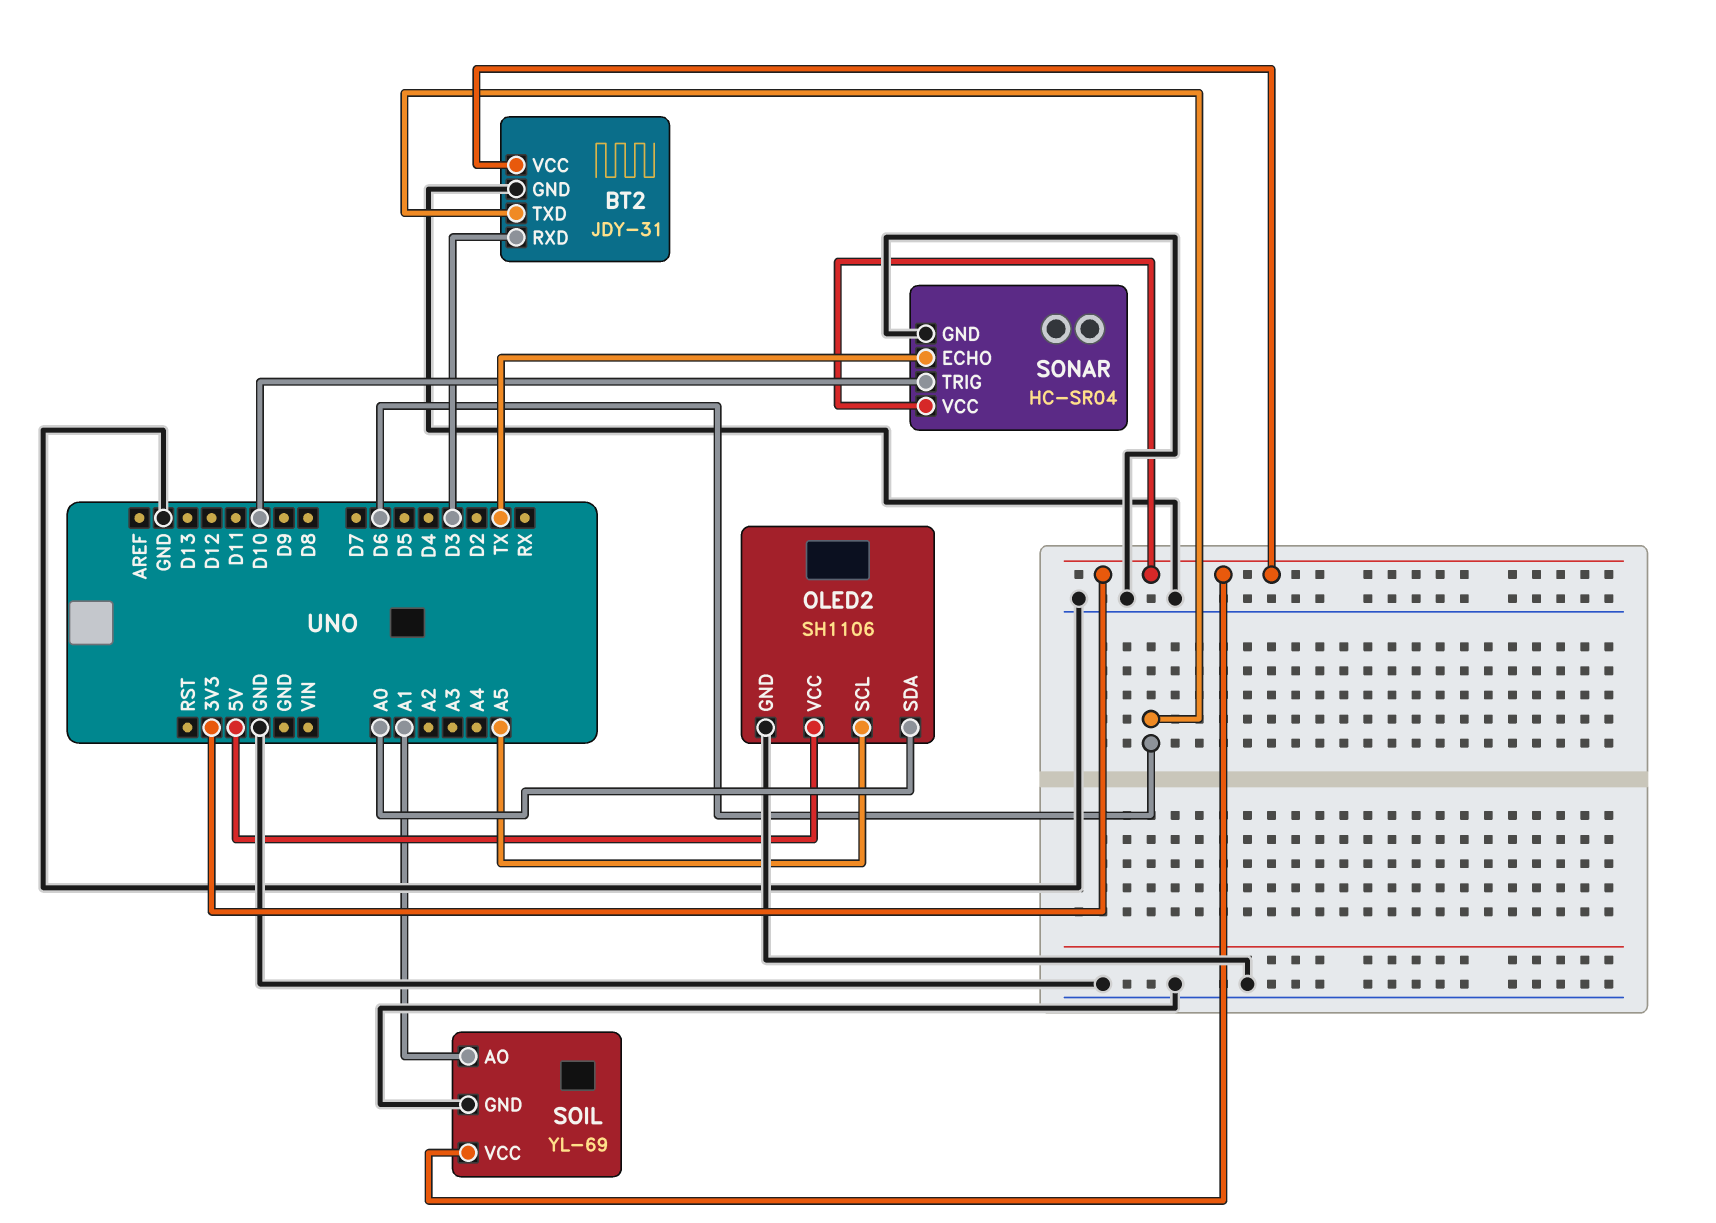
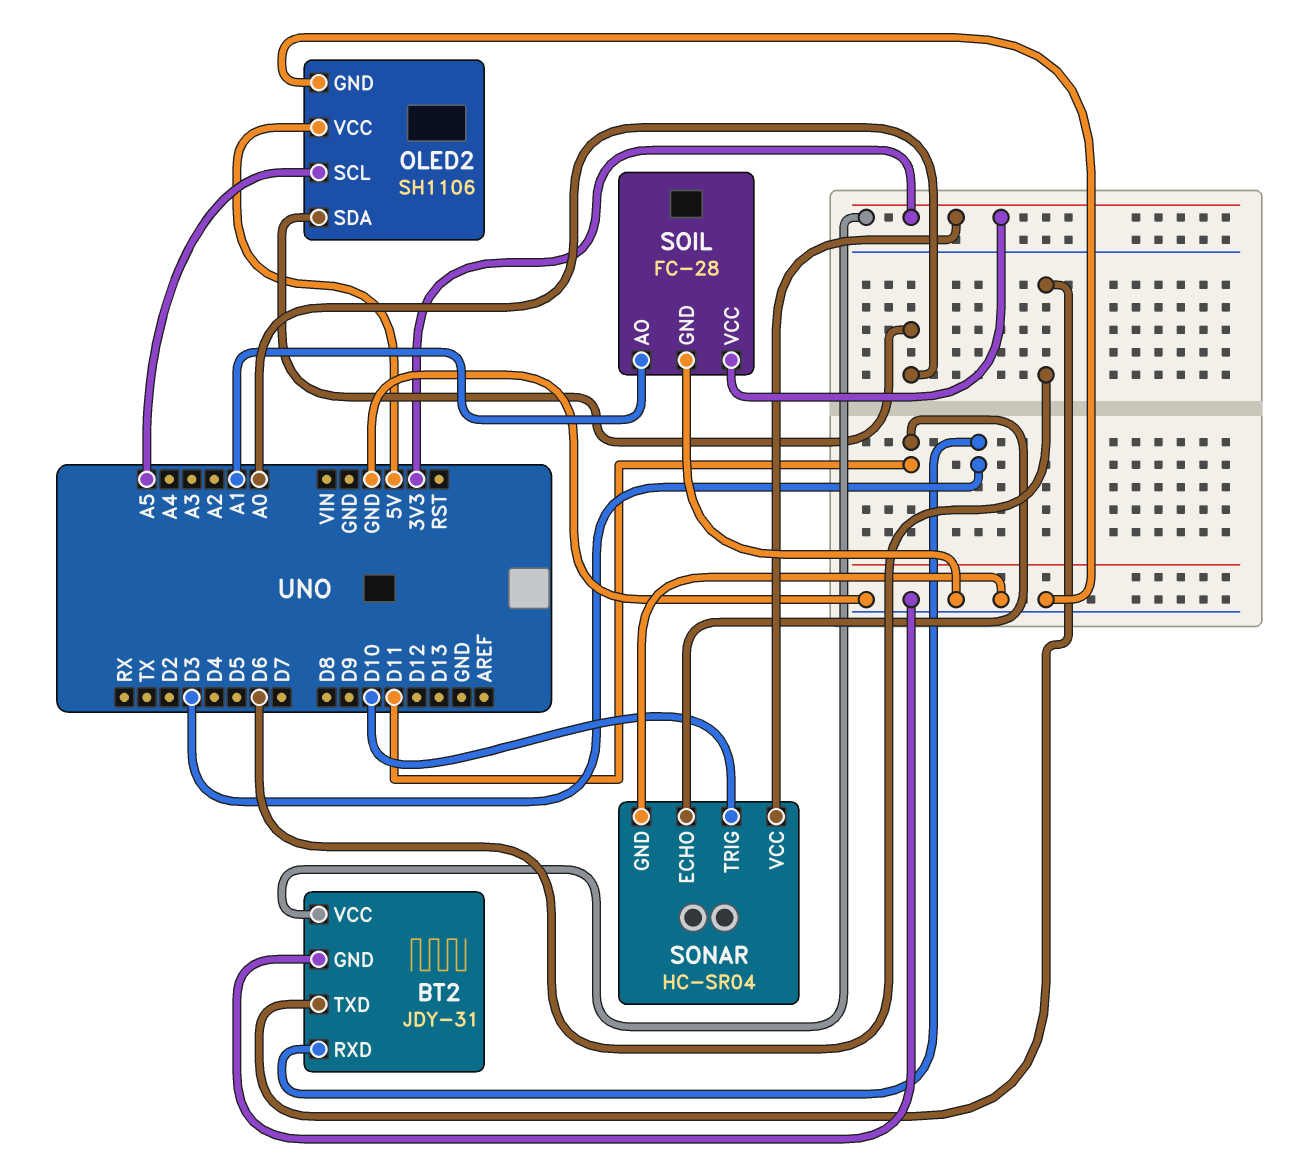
SOIL: YL-69 -> FC-28
SONAR pin ECHO: TX -> D11

